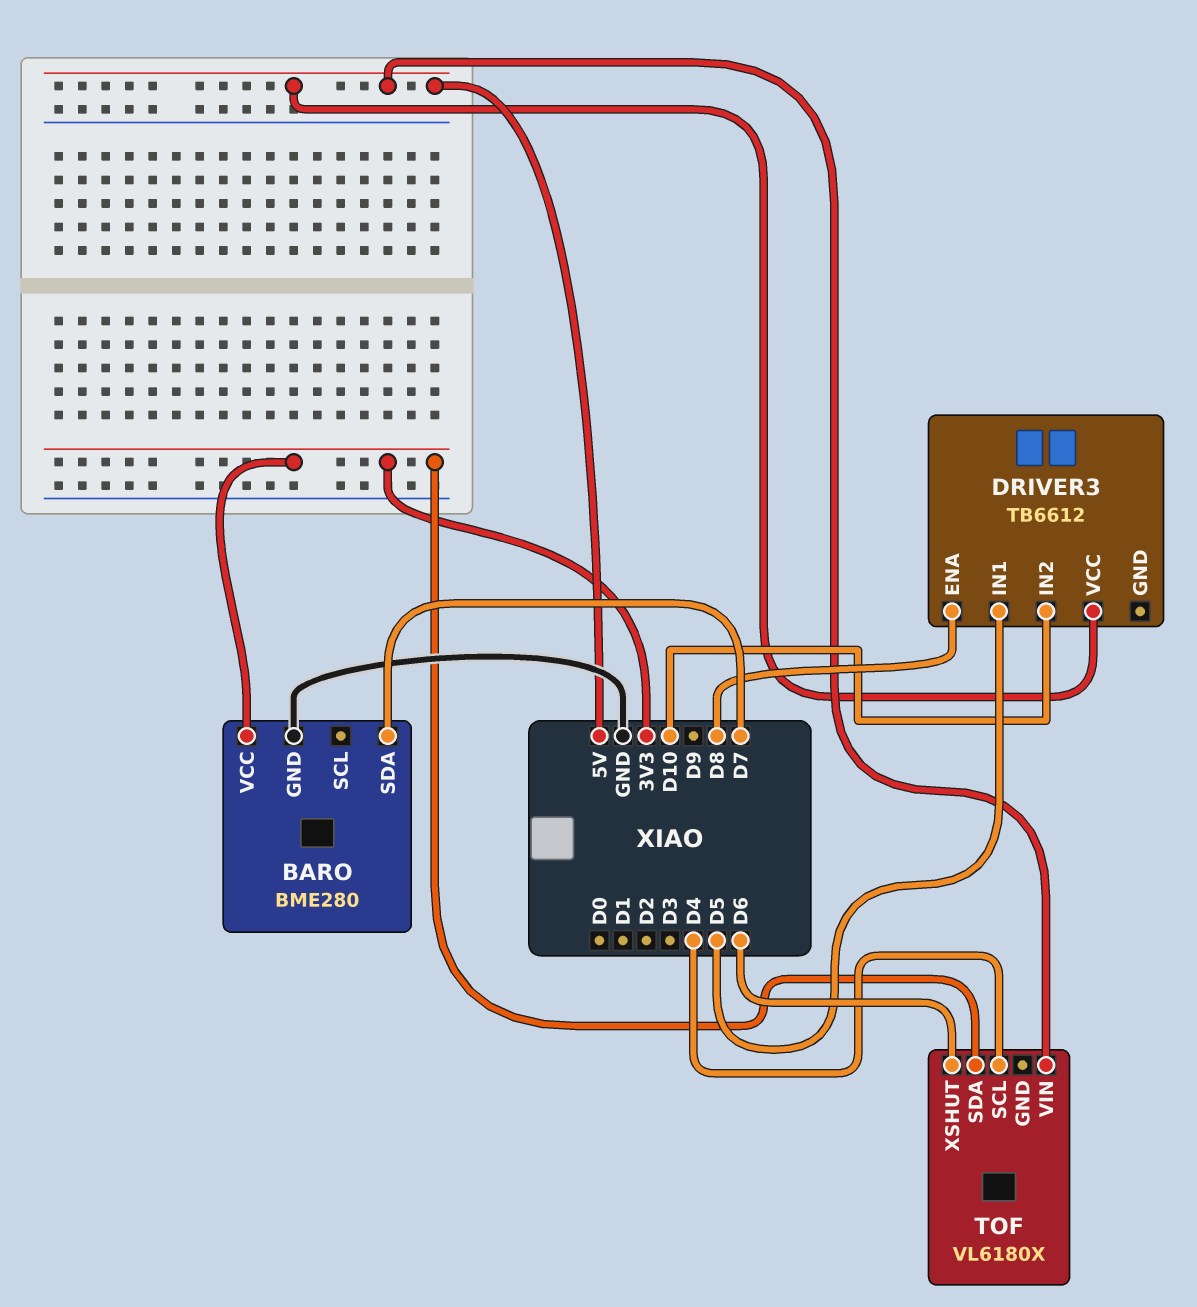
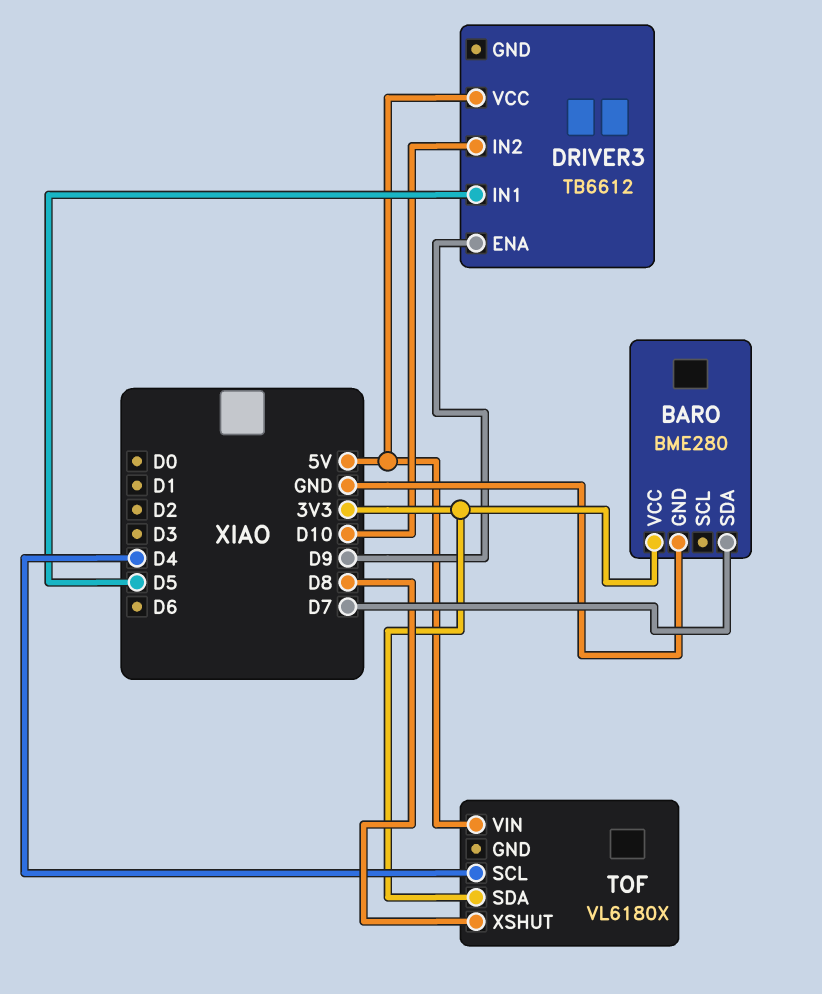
DRIVER3 pin ENA: D8 -> D9
TOF pin XSHUT: D6 -> D8

